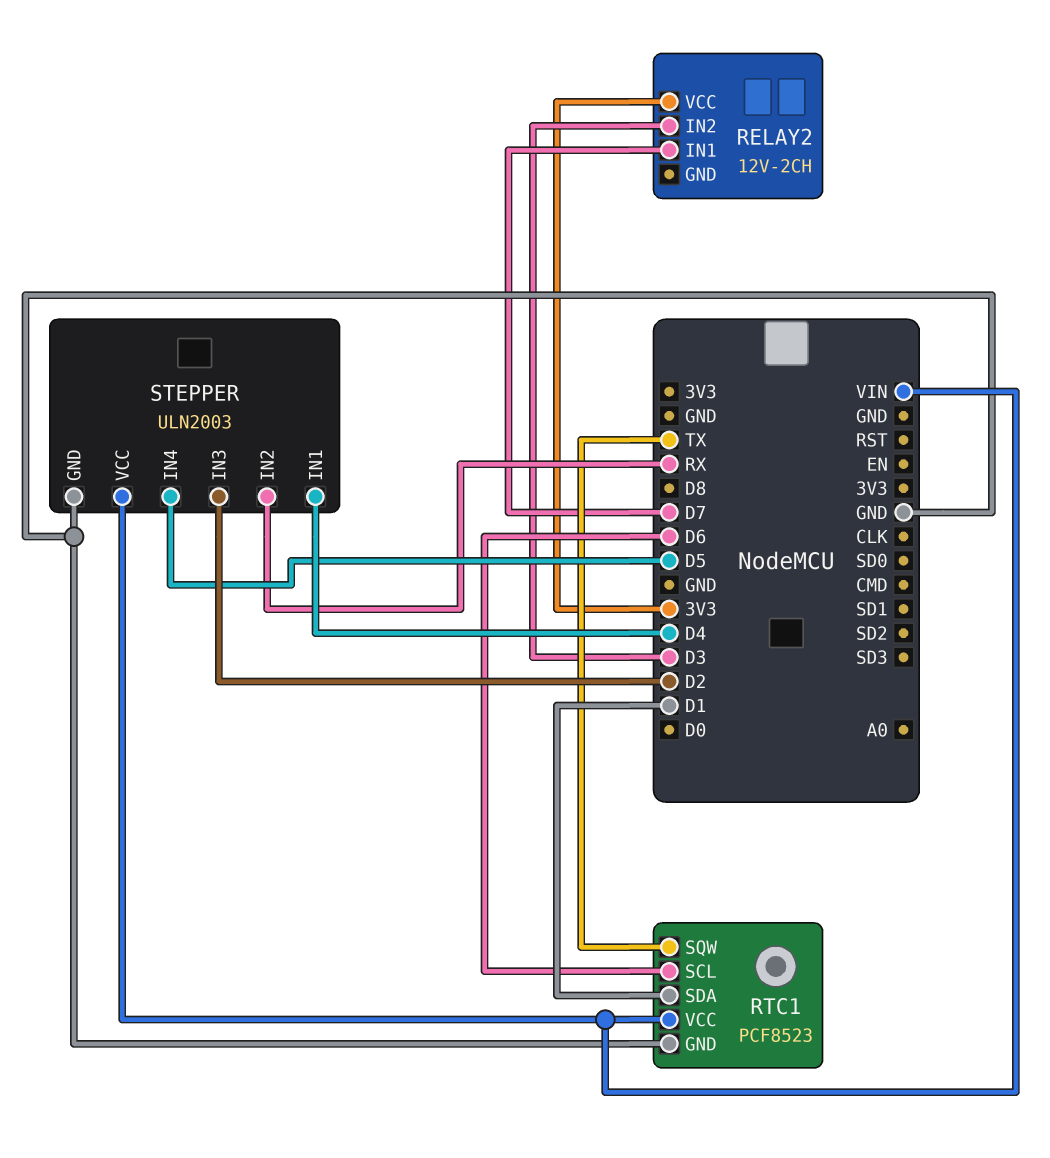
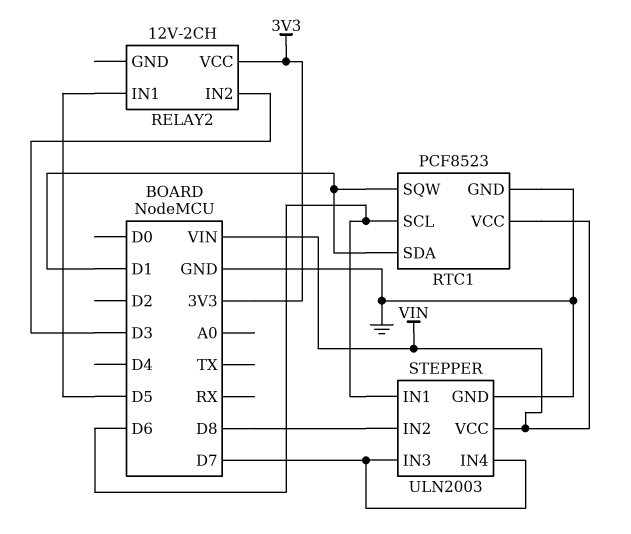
RELAY2 pin IN1: D7 -> D5
RTC1 pin SQW: TX -> D1
STEPPER pin IN1: D4 -> D6
STEPPER pin IN2: RX -> D8
STEPPER pin IN3: D2 -> D7
STEPPER pin IN4: D5 -> D7

